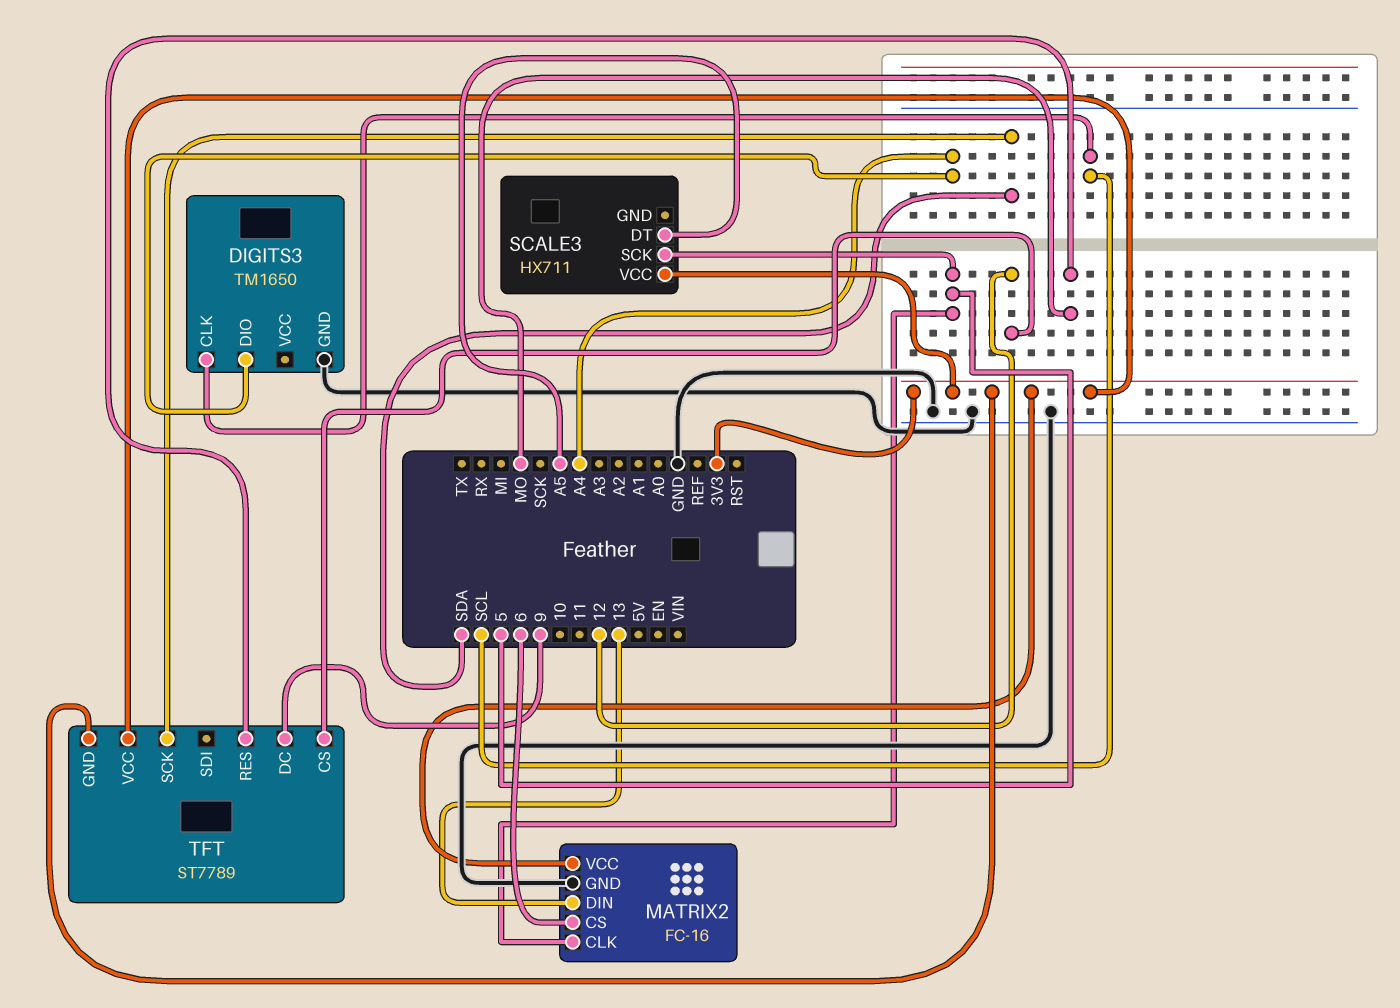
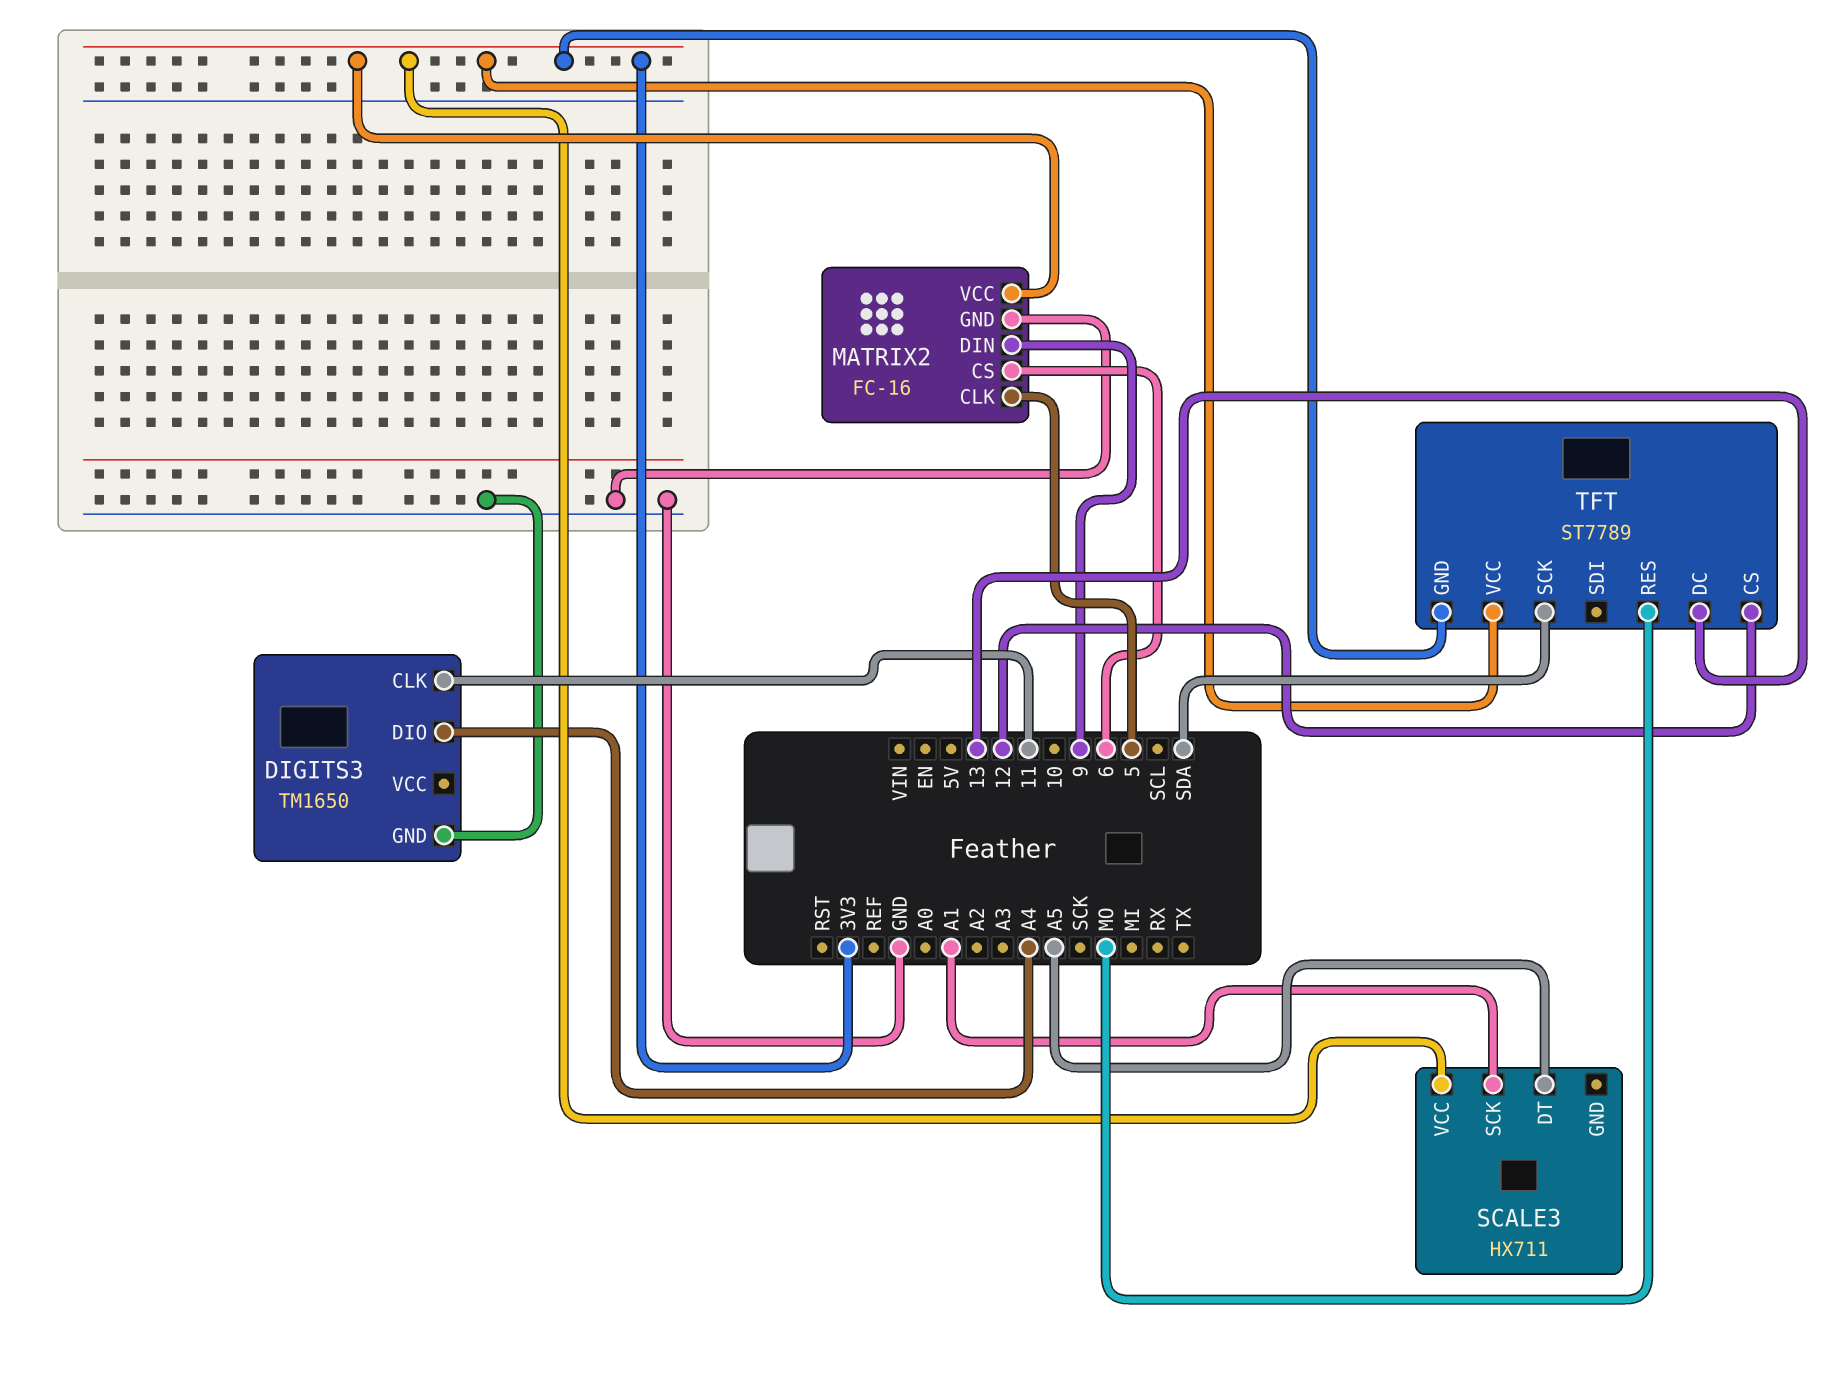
DIGITS3 pin CLK: SCL -> 11
MATRIX2 pin DIN: 13 -> 9
SCALE3 pin SCK: 5 -> A1
TFT pin DC: 9 -> 13

